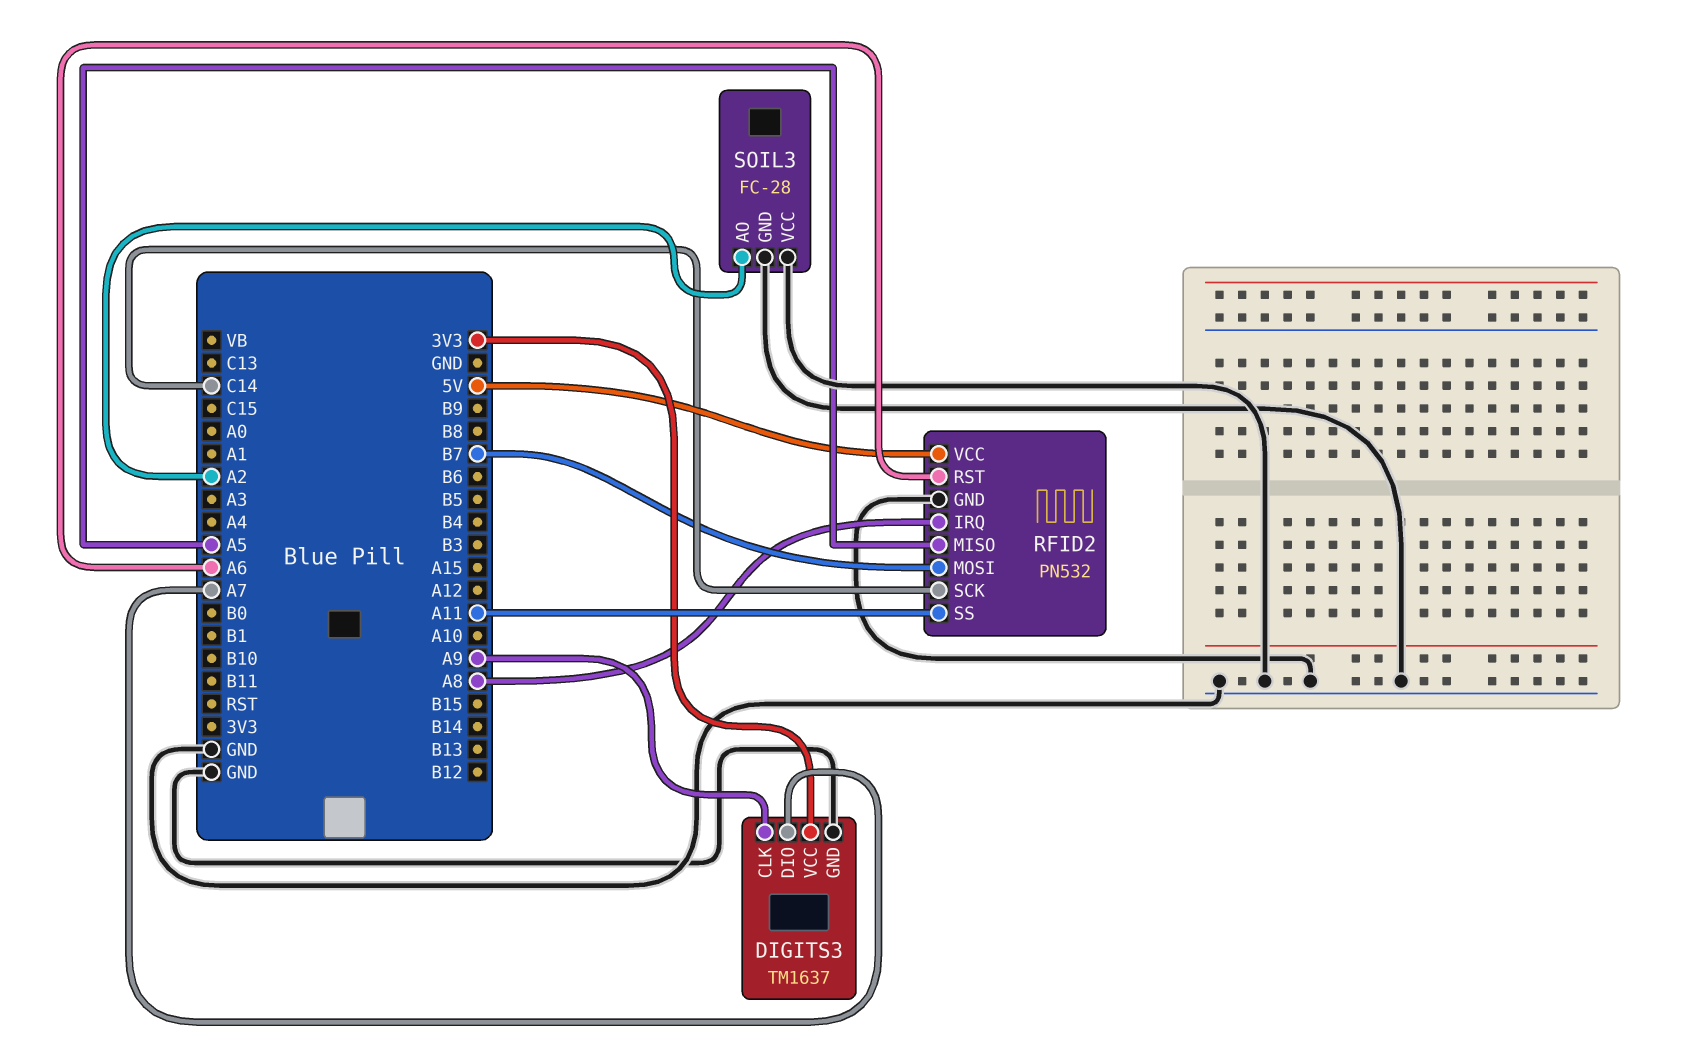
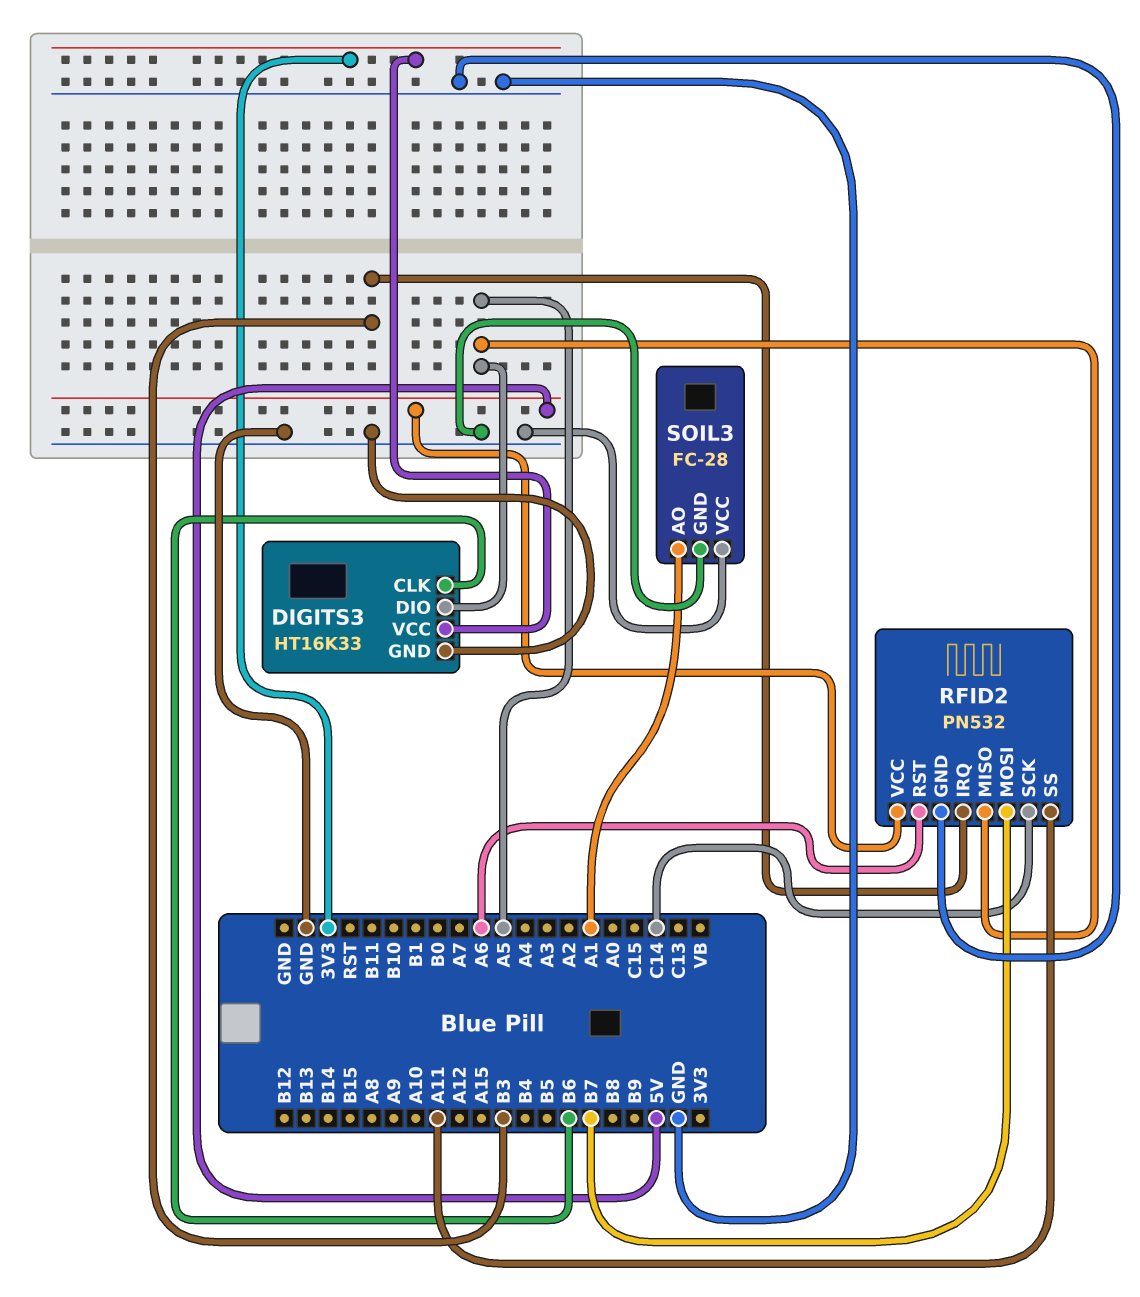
DIGITS3: TM1637 -> HT16K33
DIGITS3 pin CLK: A9 -> B6
DIGITS3 pin DIO: A7 -> A5
RFID2 pin IRQ: A8 -> B3
SOIL3 pin AO: A2 -> A1

